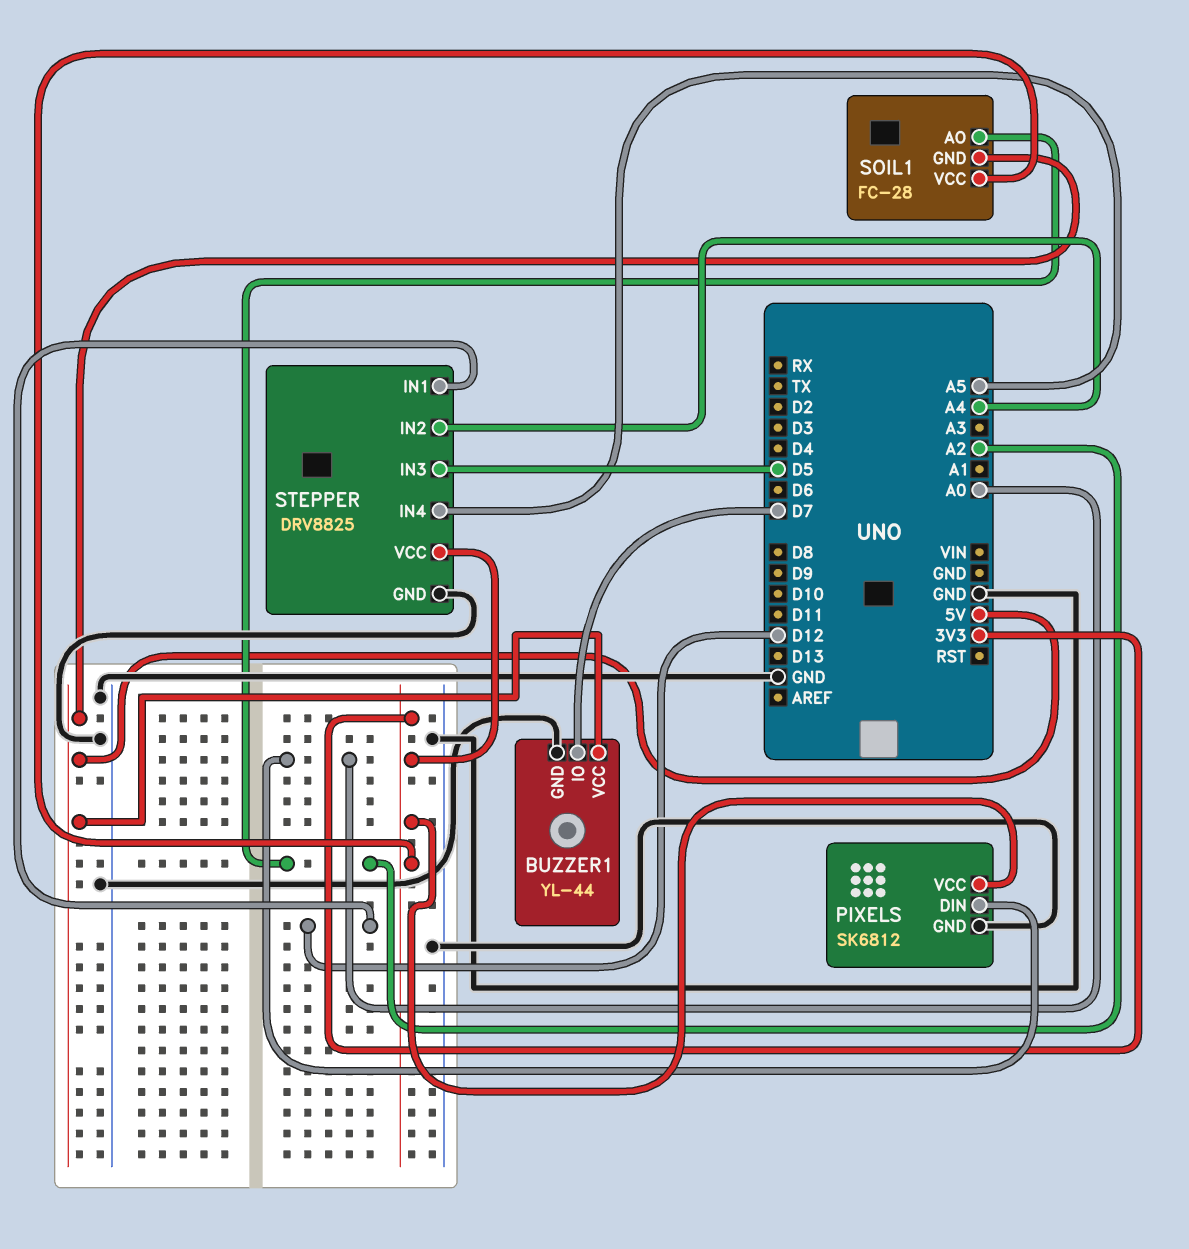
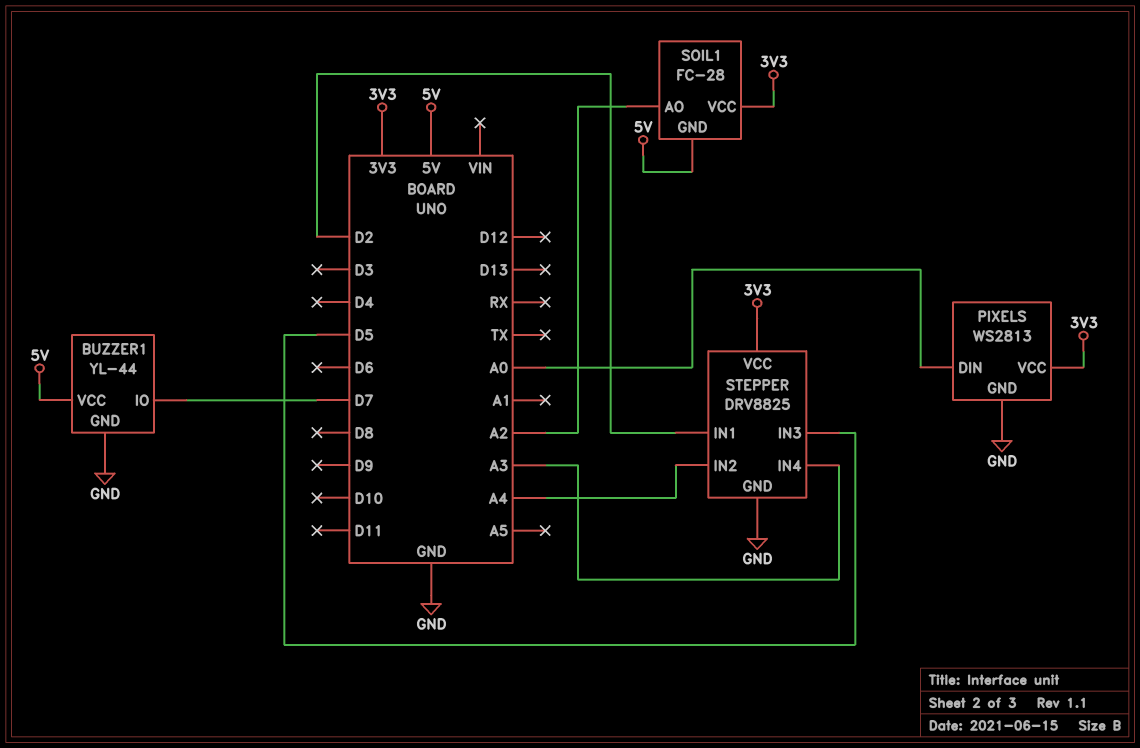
PIXELS: SK6812 -> WS2813
STEPPER pin IN1: D12 -> D2
STEPPER pin IN4: A5 -> A3

